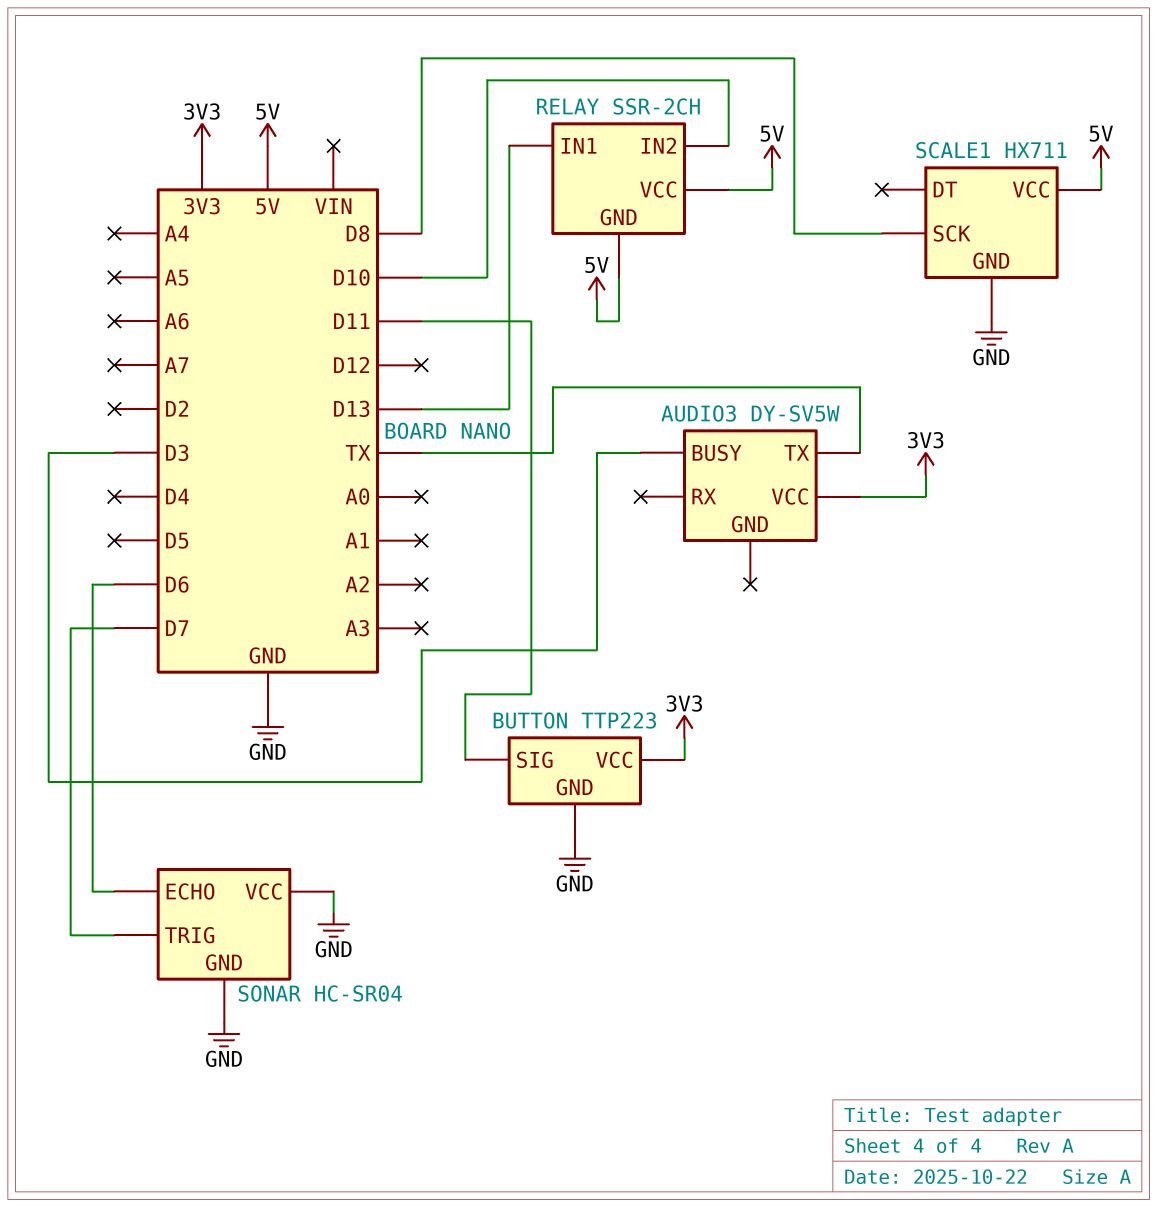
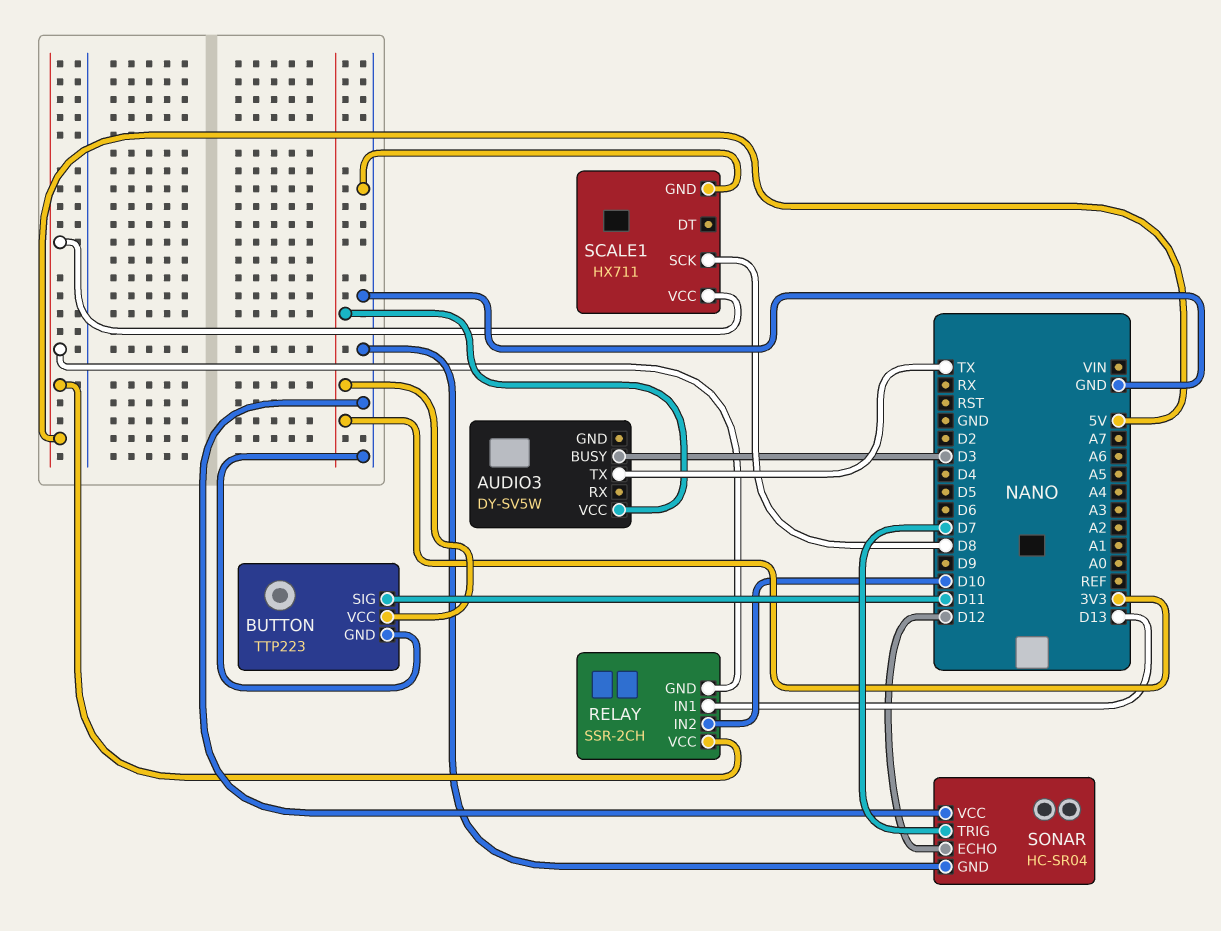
SONAR pin ECHO: D6 -> D12

